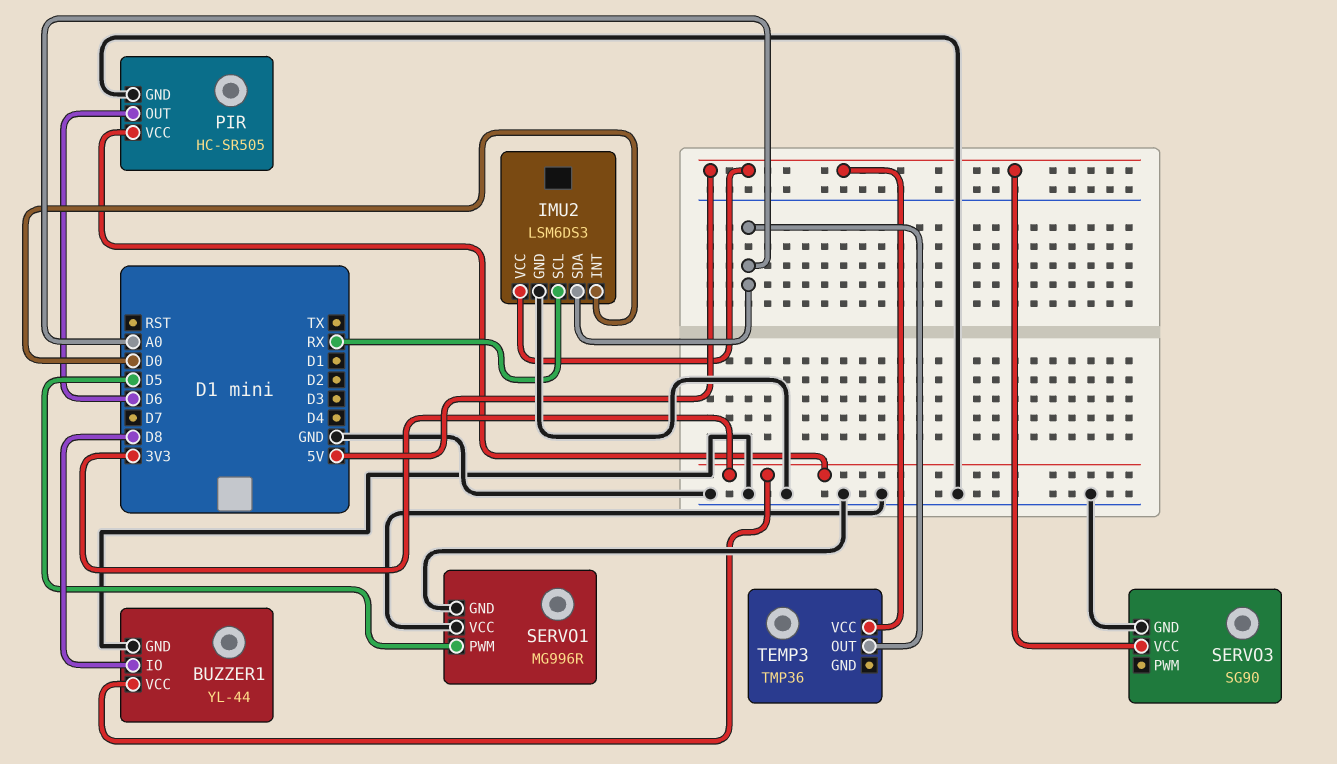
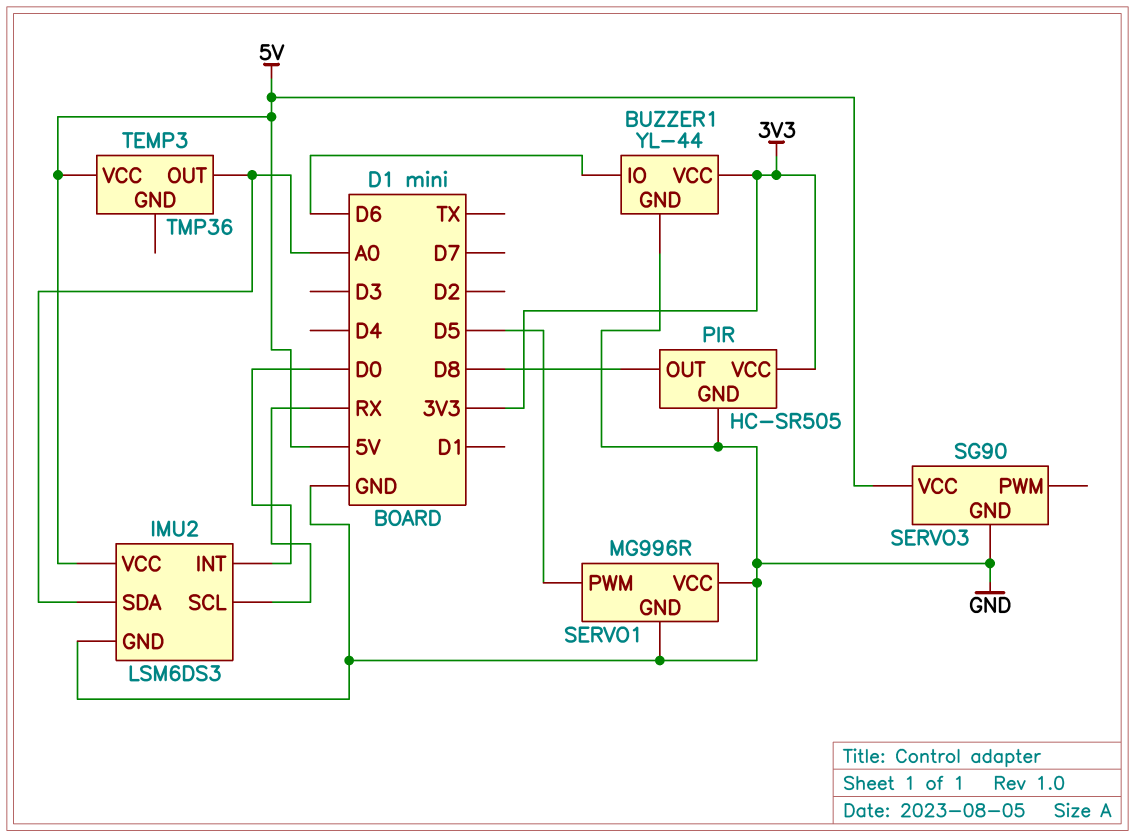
BUZZER1 pin IO: D8 -> D6
PIR pin OUT: D6 -> D8

